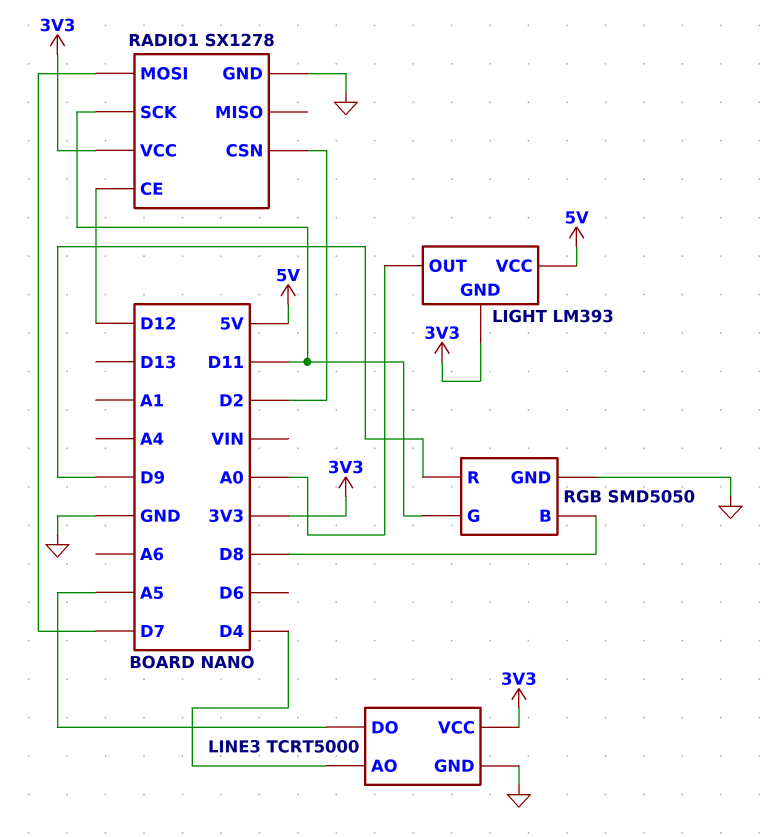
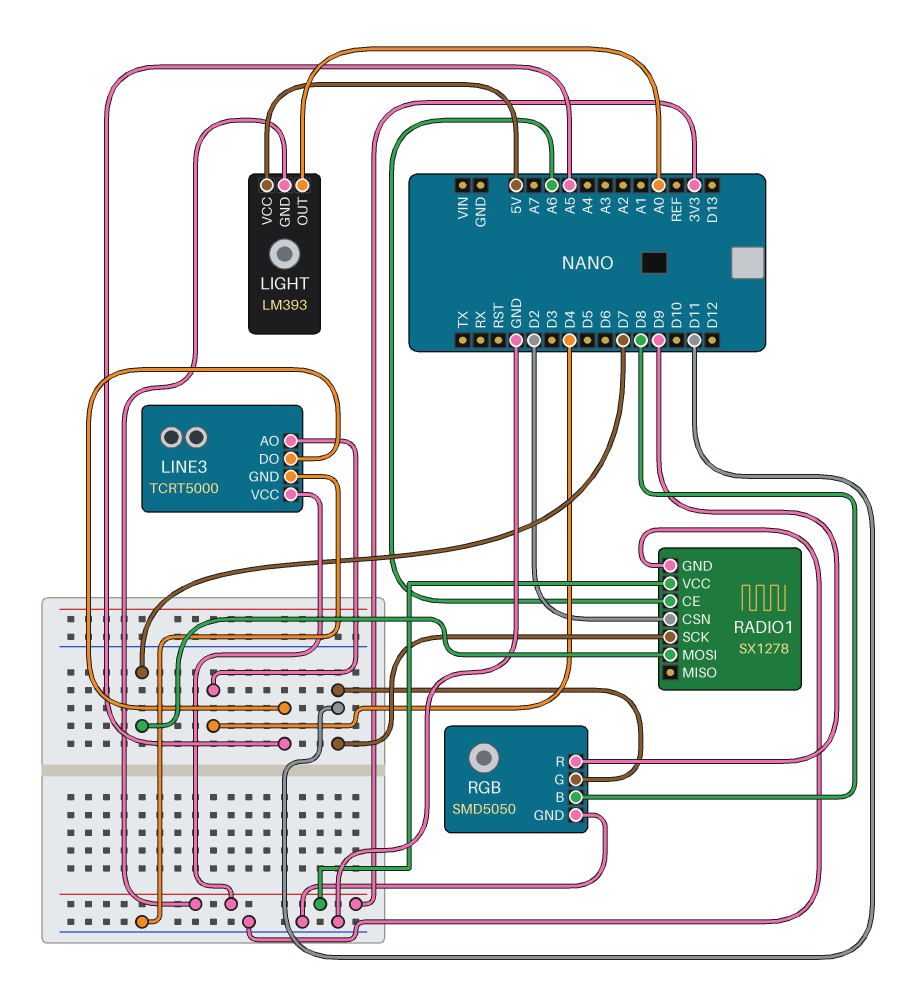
RADIO1 pin CE: D12 -> A6

